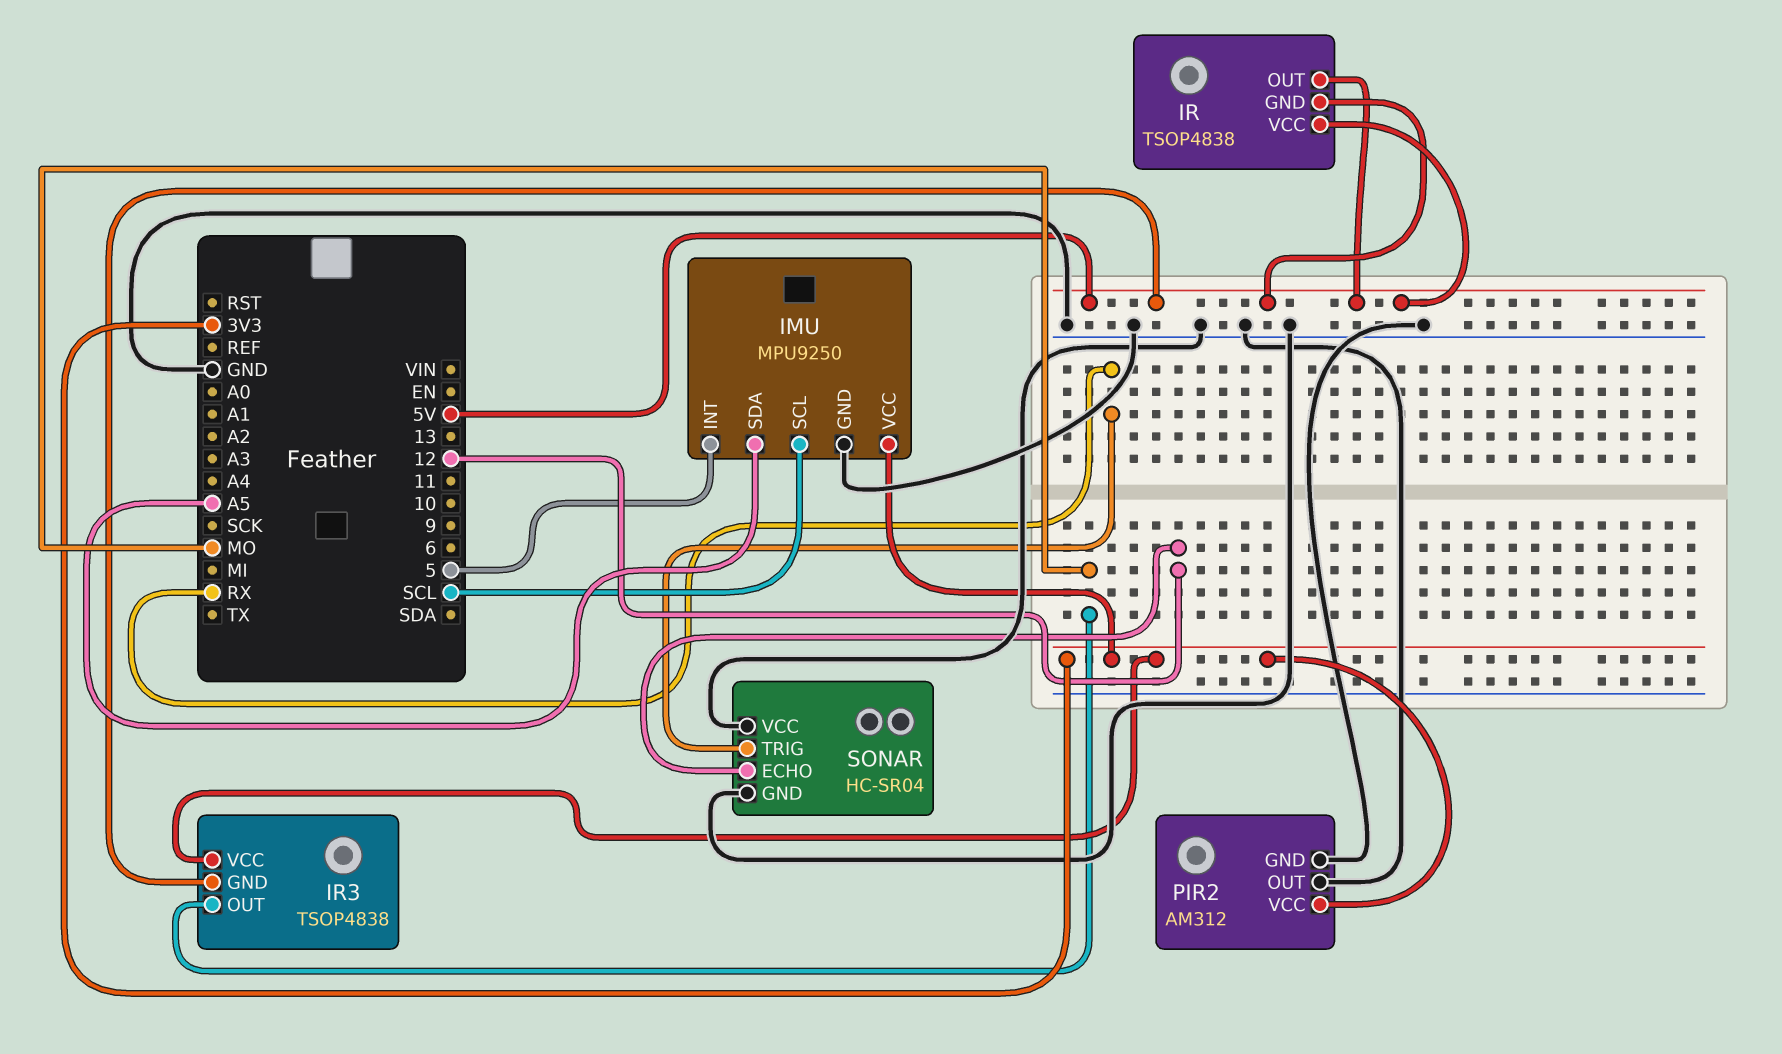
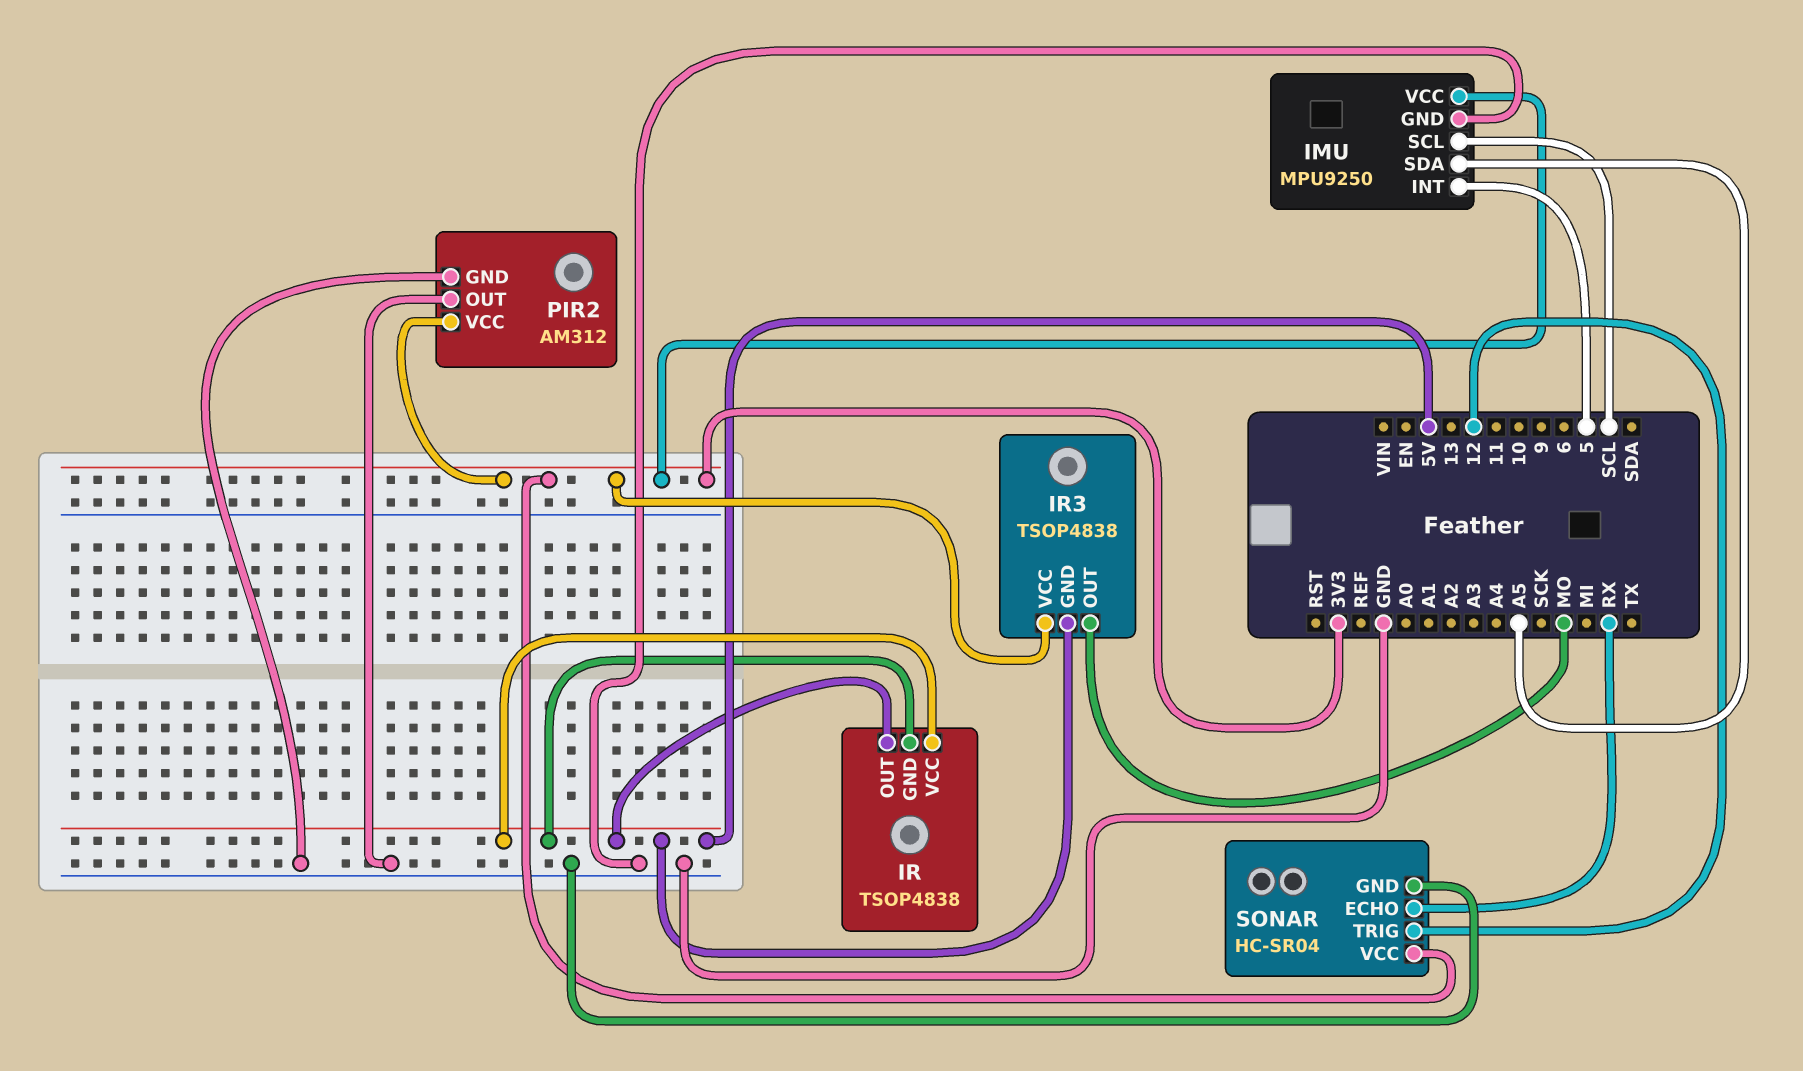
SONAR pin ECHO: 12 -> RX
SONAR pin TRIG: RX -> 12
SONAR pin VCC: GND -> 3V3

